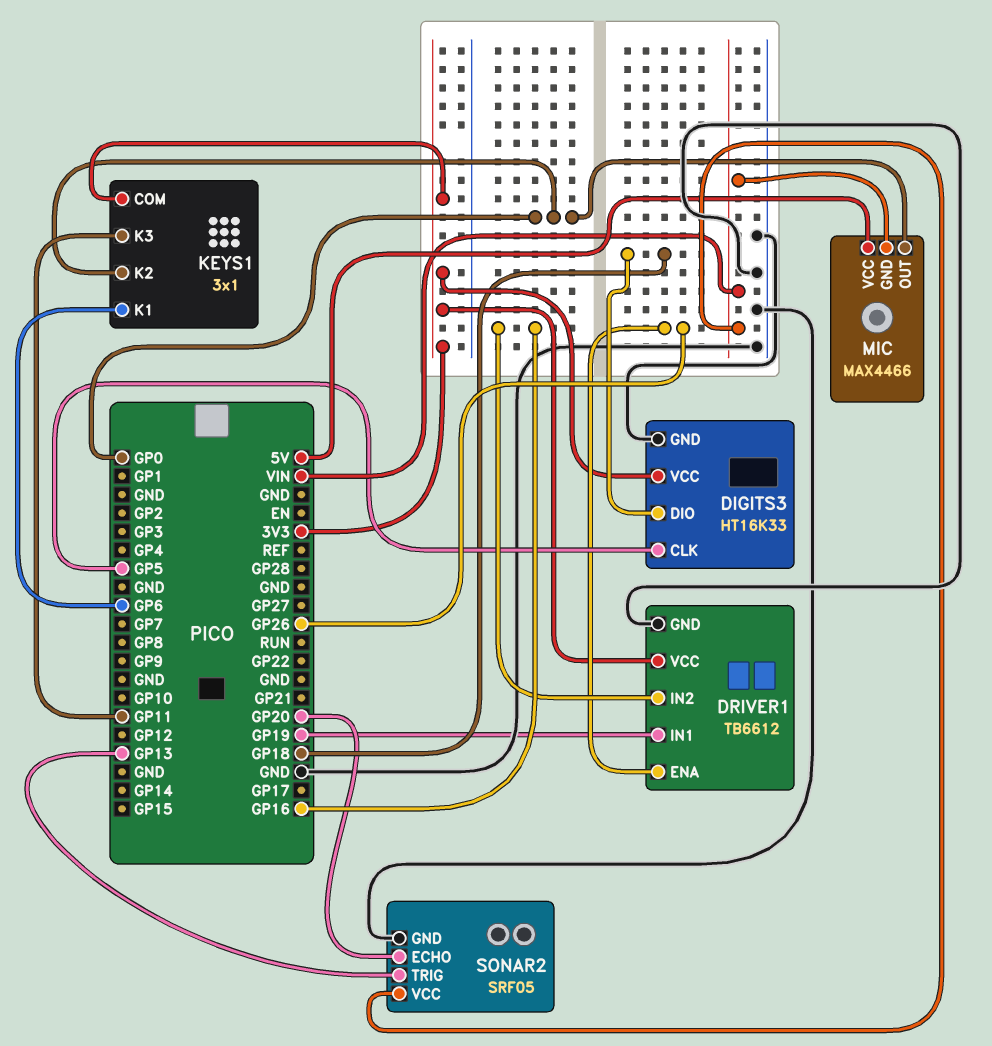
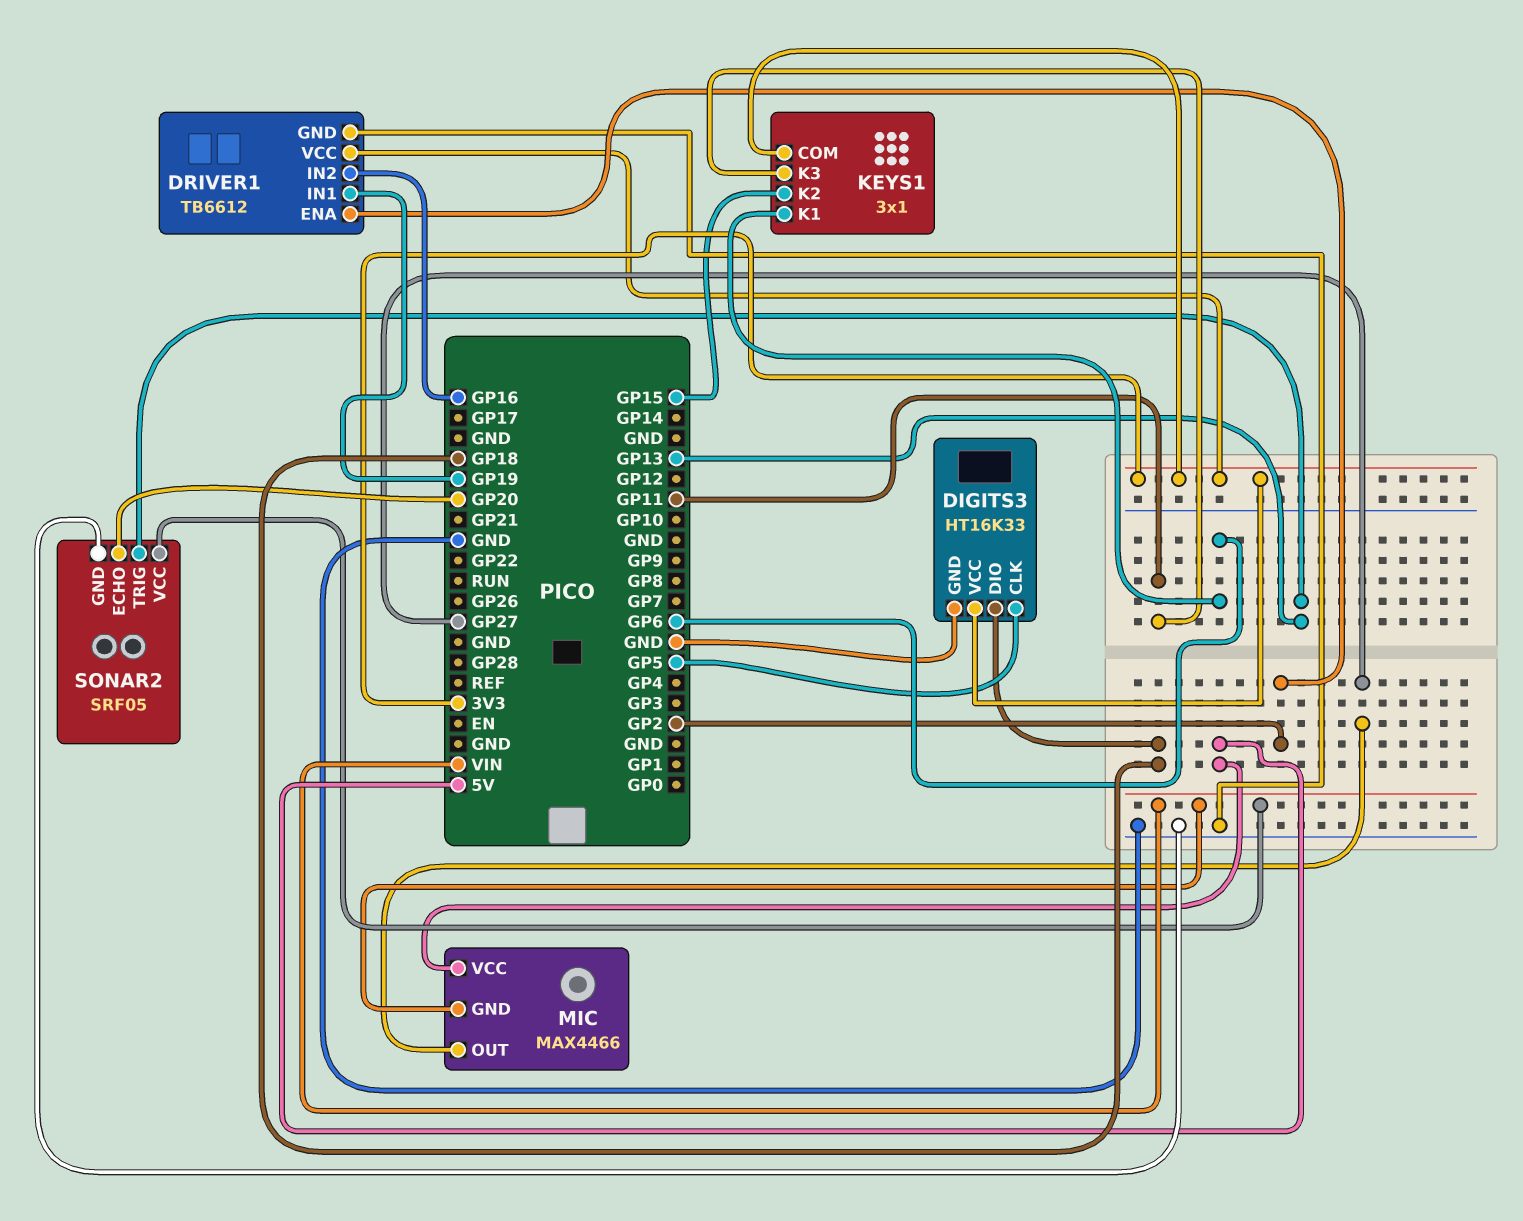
DRIVER1 pin ENA: GP26 -> GP2
KEYS1 pin K2: GP0 -> GP15
MIC pin OUT: GP0 -> GP27

